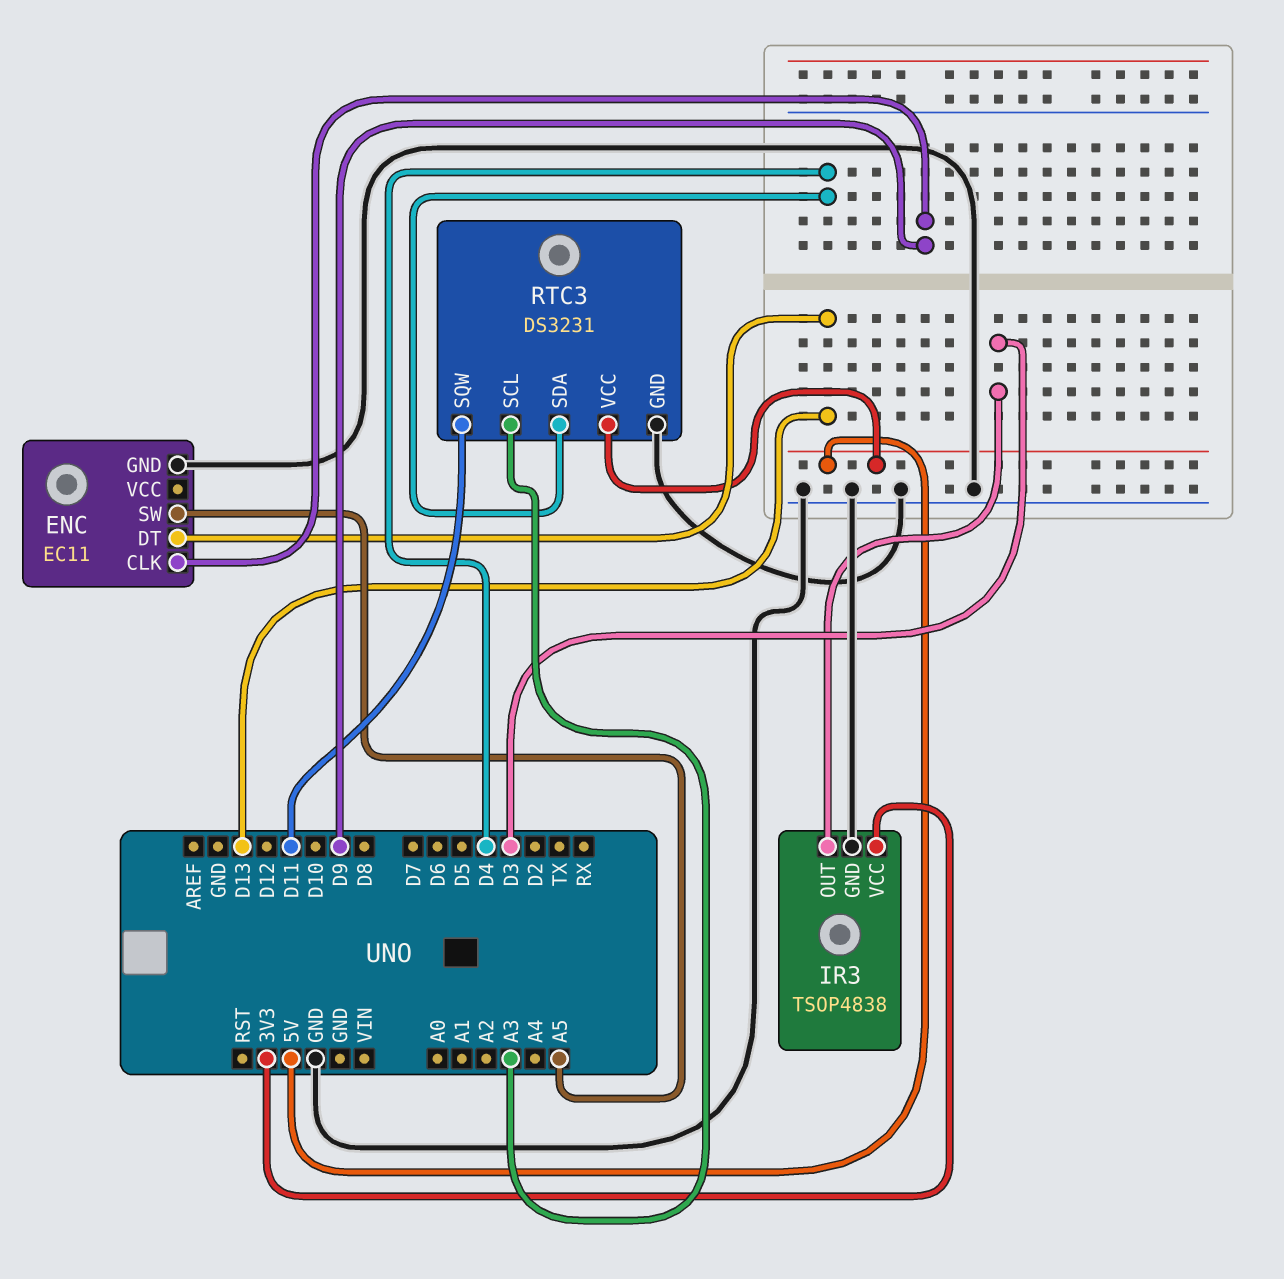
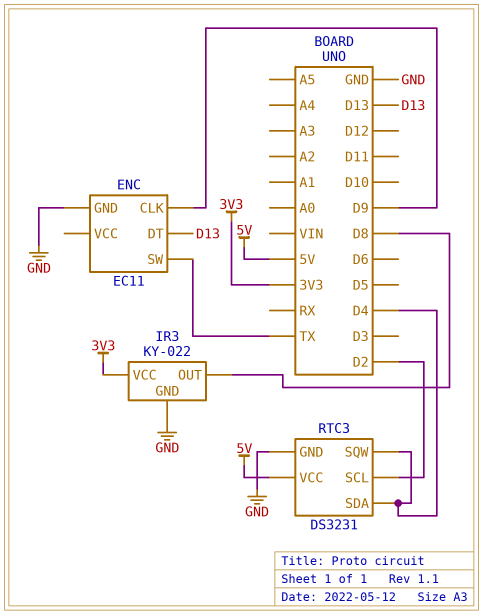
ENC pin SW: A5 -> TX
IR3: TSOP4838 -> KY-022
IR3 pin OUT: D3 -> D8
RTC3 pin SCL: A3 -> D2
RTC3 pin SQW: D11 -> D4

